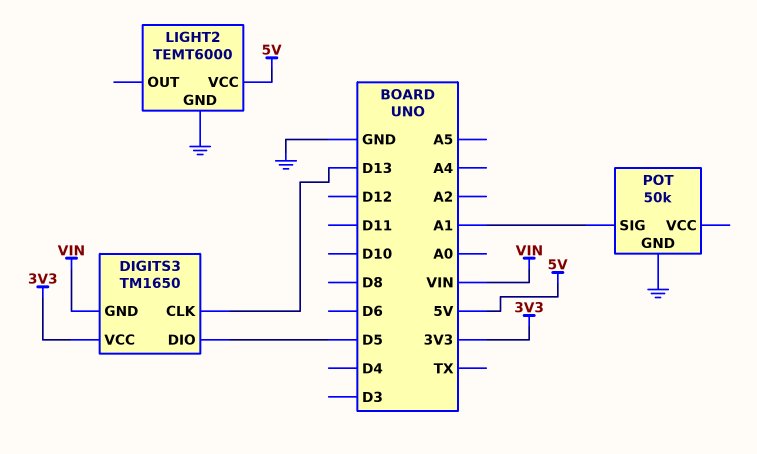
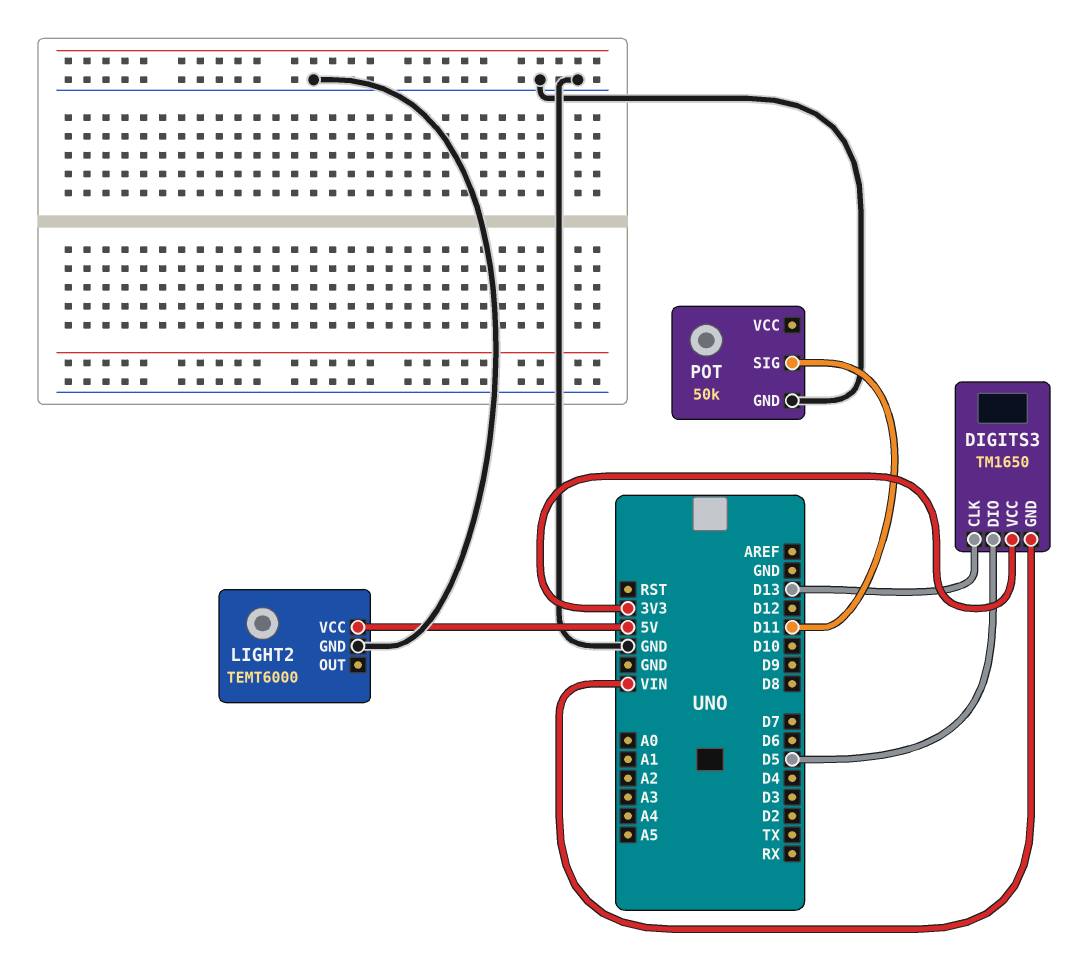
POT pin SIG: A1 -> D11

